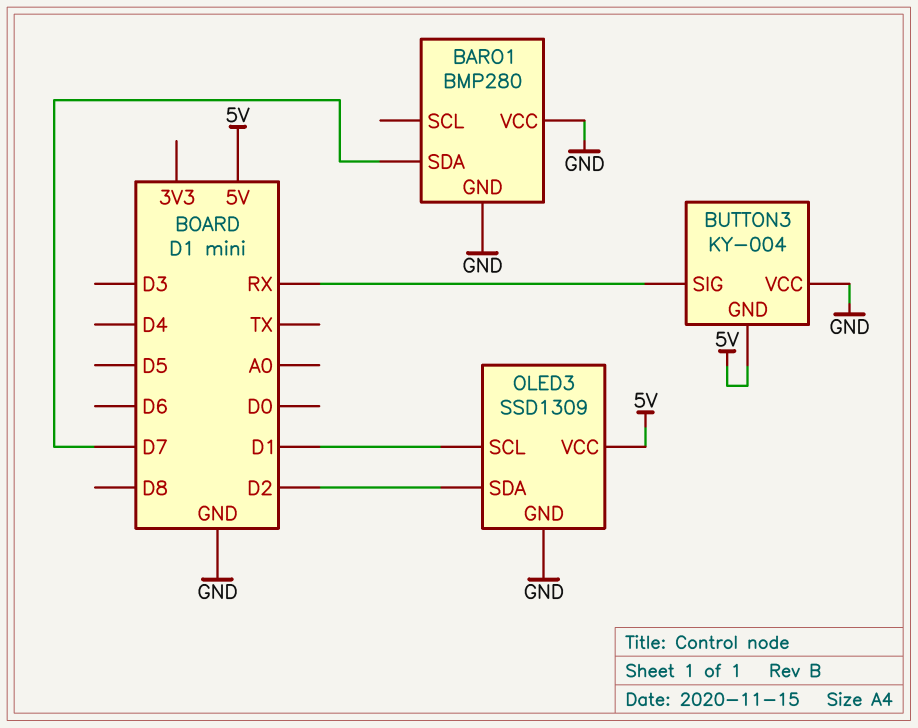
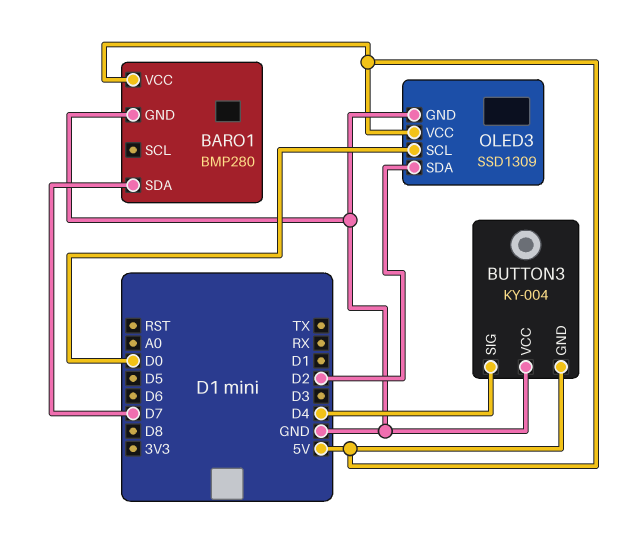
BARO1 pin VCC: GND -> 5V
BUTTON3 pin SIG: RX -> D4
OLED3 pin SCL: D1 -> D0

